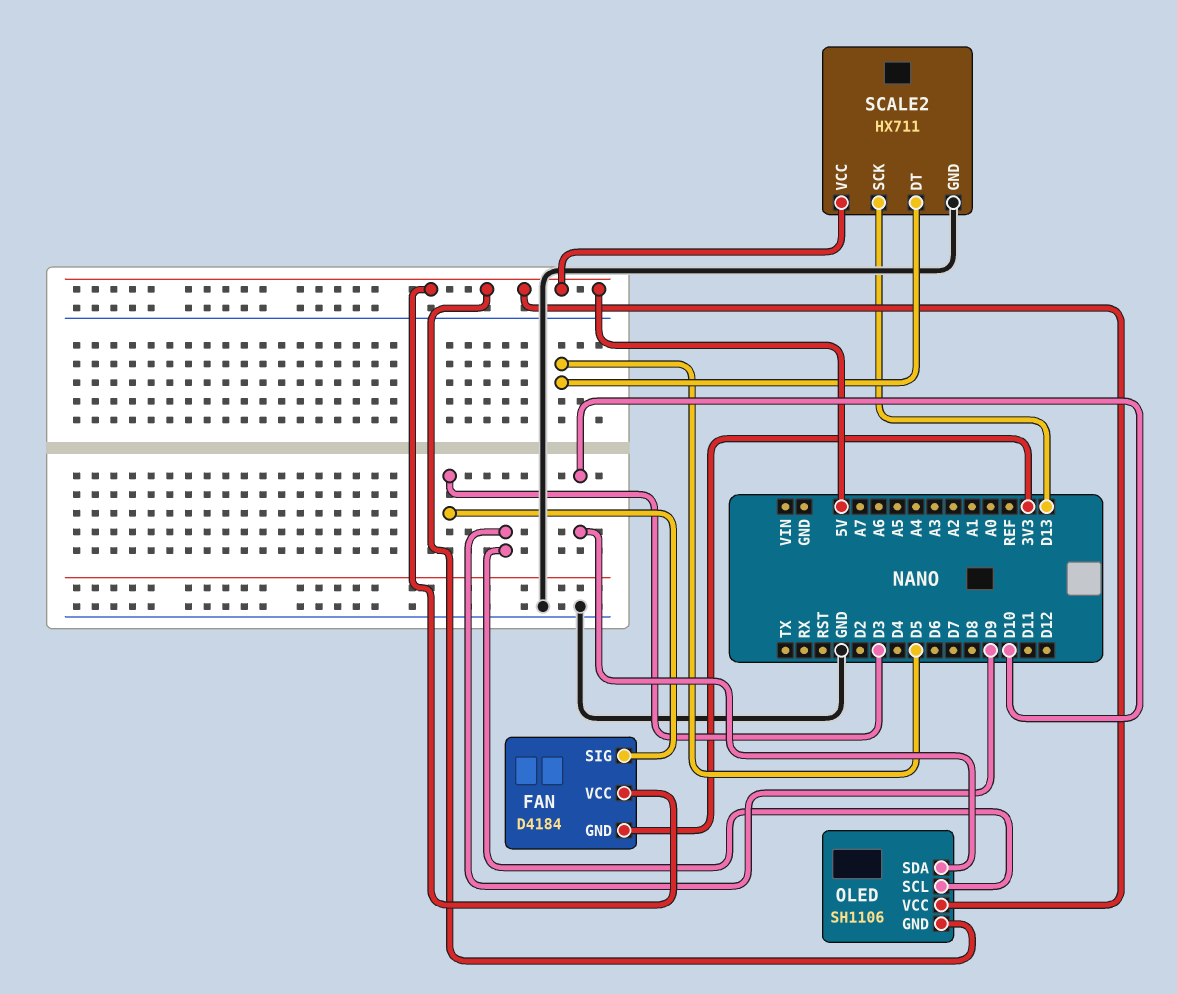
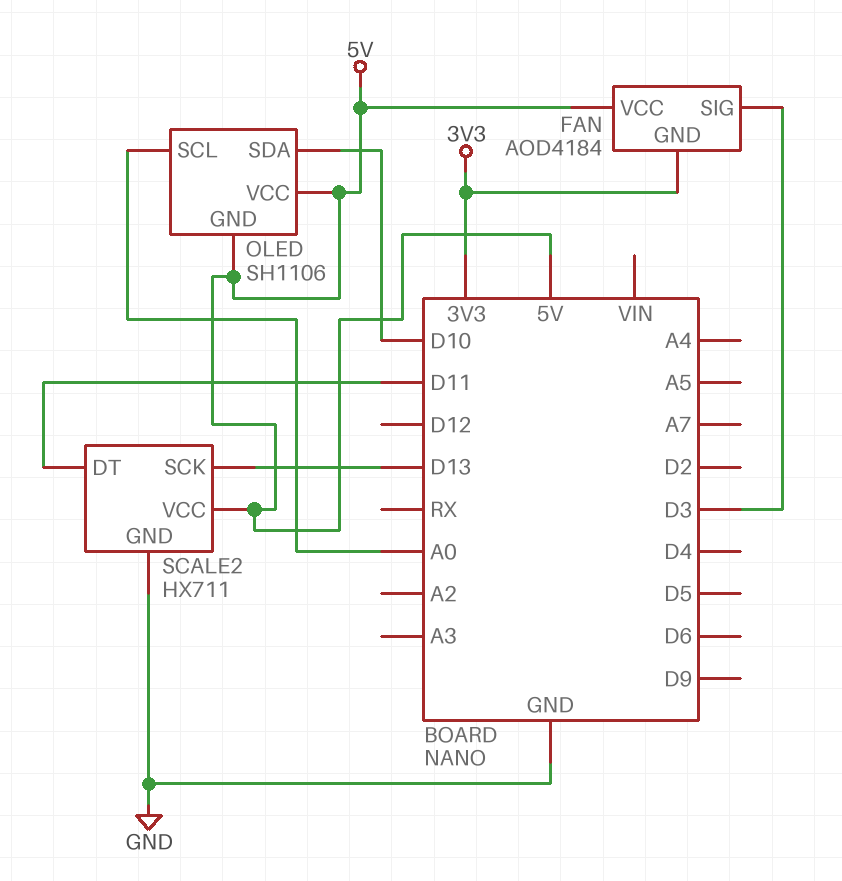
FAN: D4184 -> AOD4184
OLED pin SCL: D9 -> A0
SCALE2 pin DT: D5 -> D11

